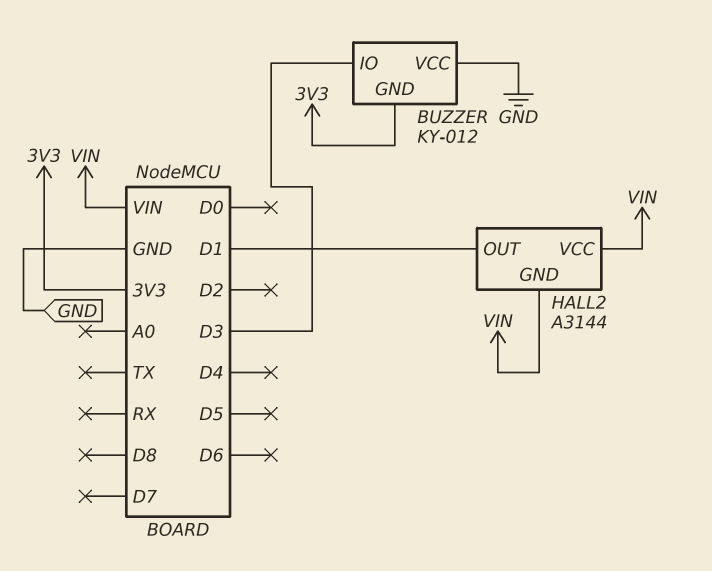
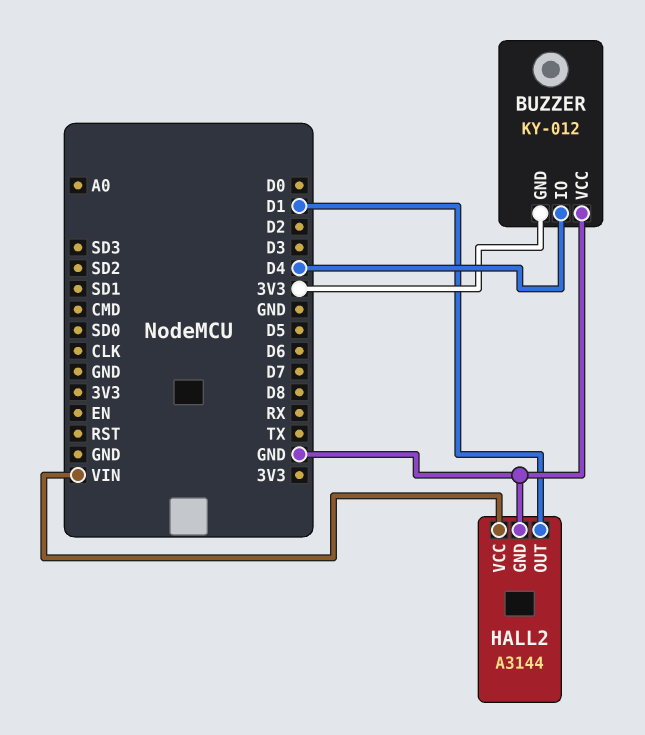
BUZZER pin IO: D3 -> D4
HALL2 pin GND: VIN -> GND

